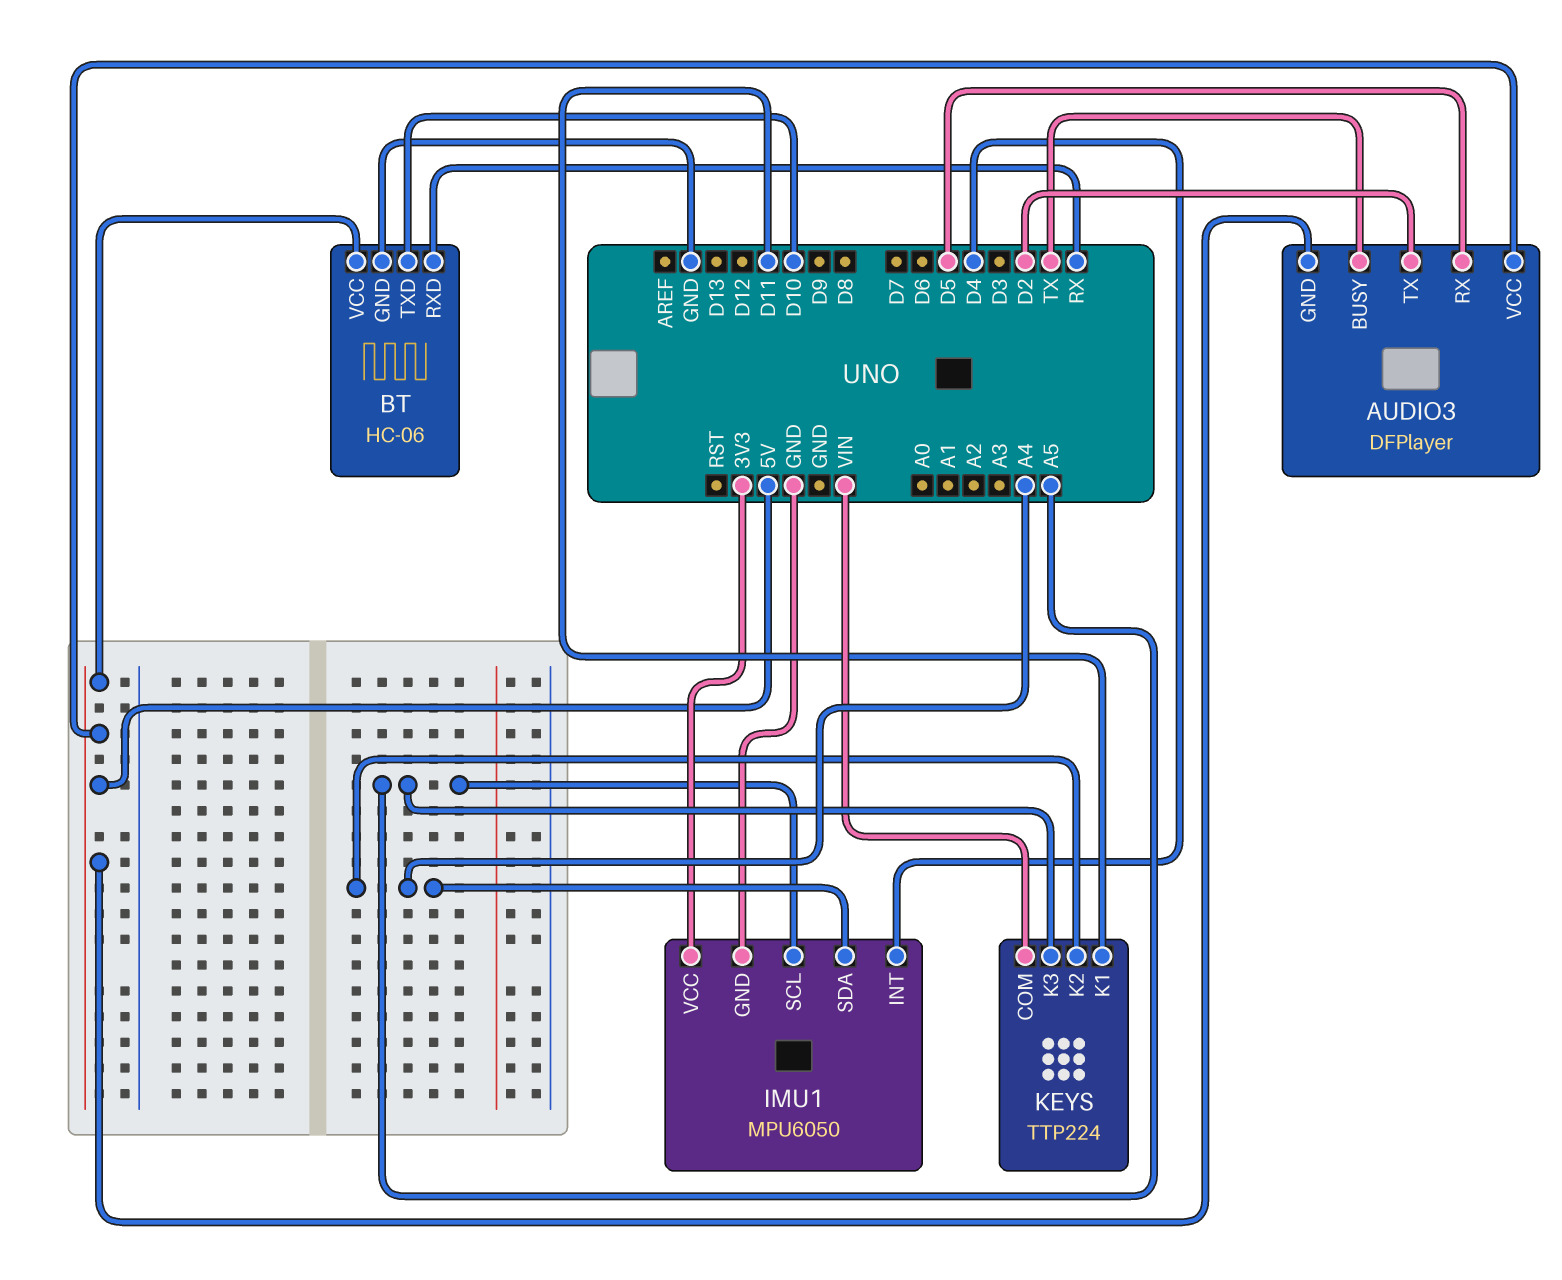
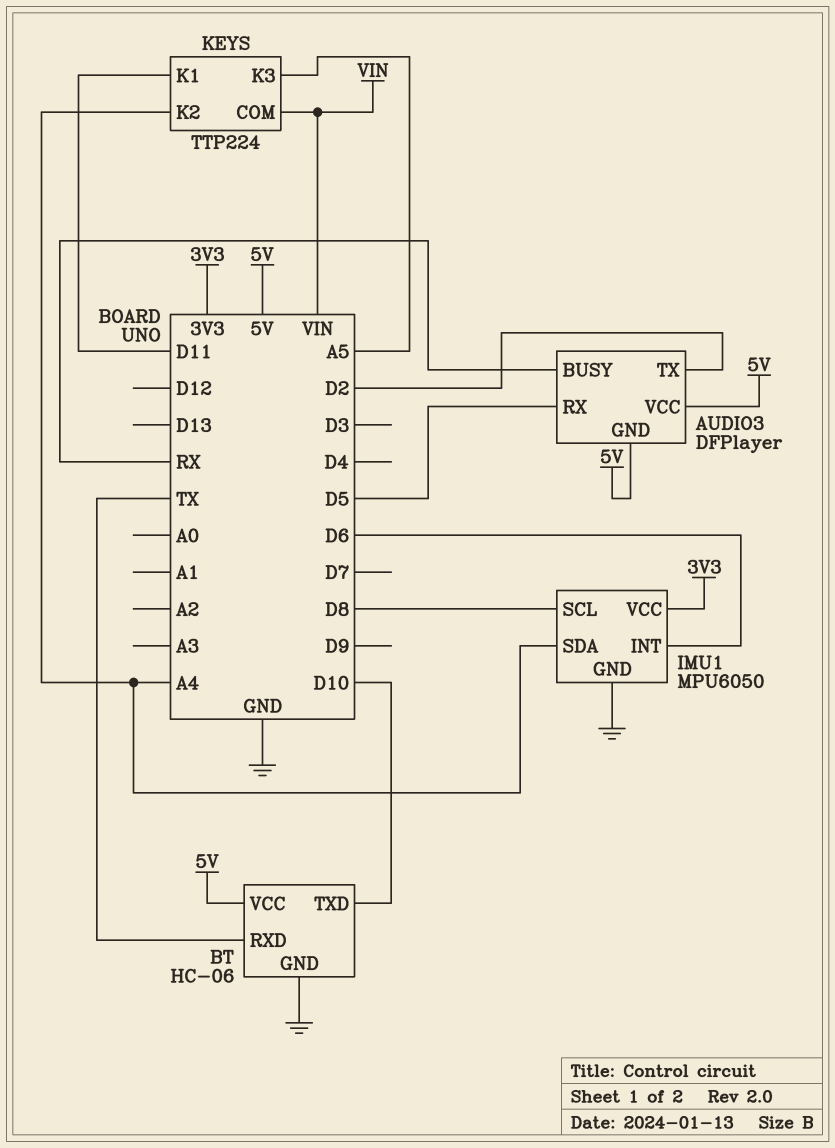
AUDIO3 pin BUSY: TX -> RX
BT pin RXD: RX -> TX
IMU1 pin INT: D4 -> D6
IMU1 pin SCL: A5 -> D8

